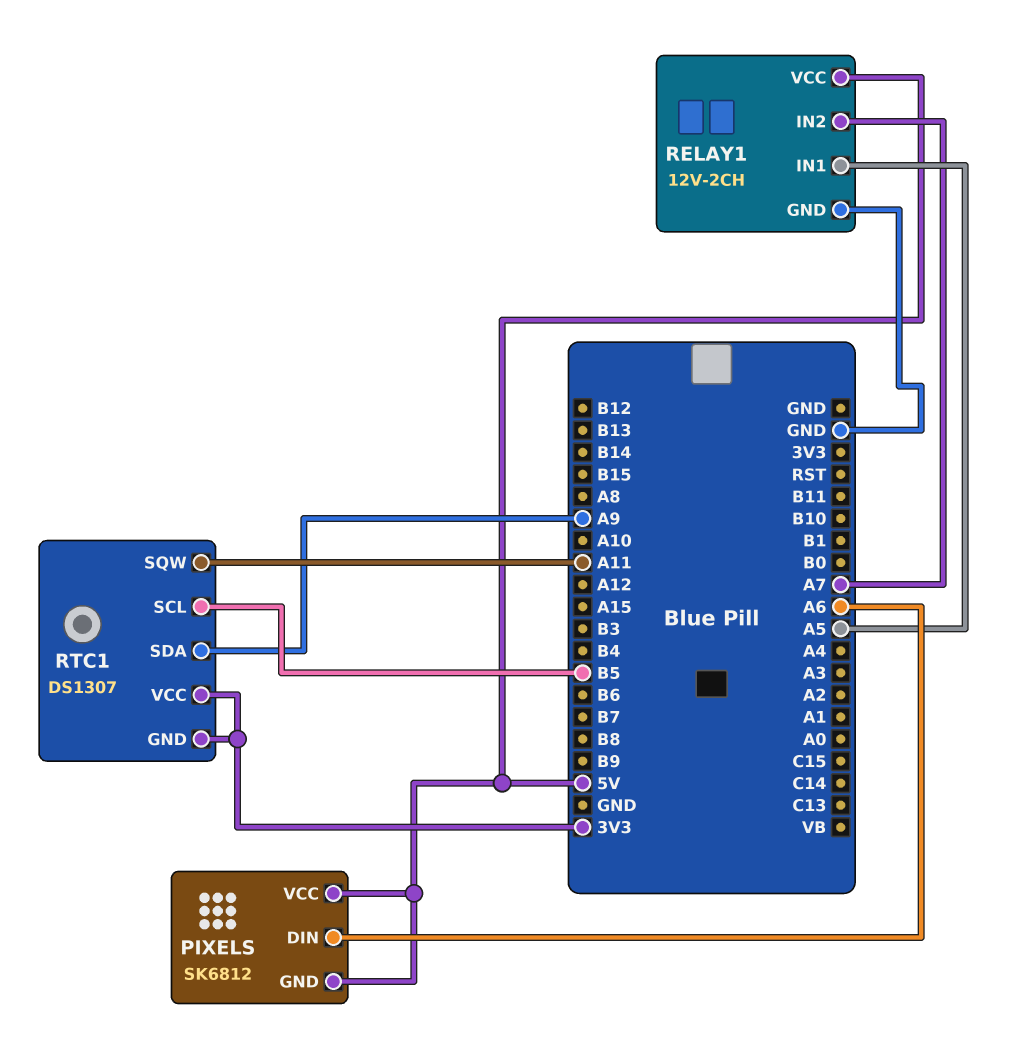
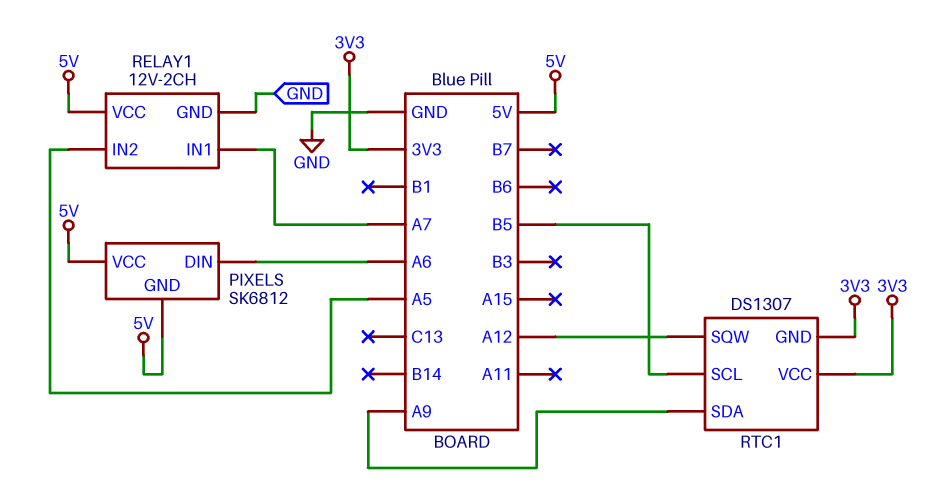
RELAY1 pin IN1: A5 -> A7
RELAY1 pin IN2: A7 -> A5
RTC1 pin SQW: A11 -> A12

